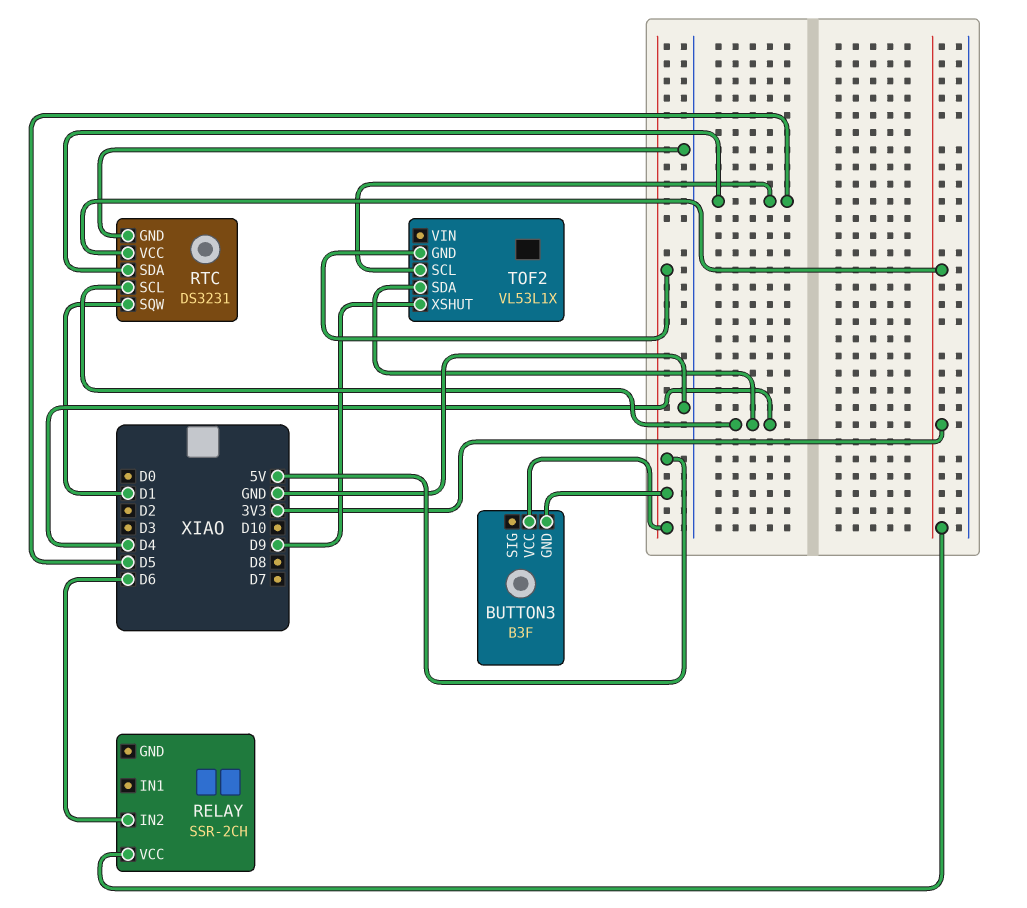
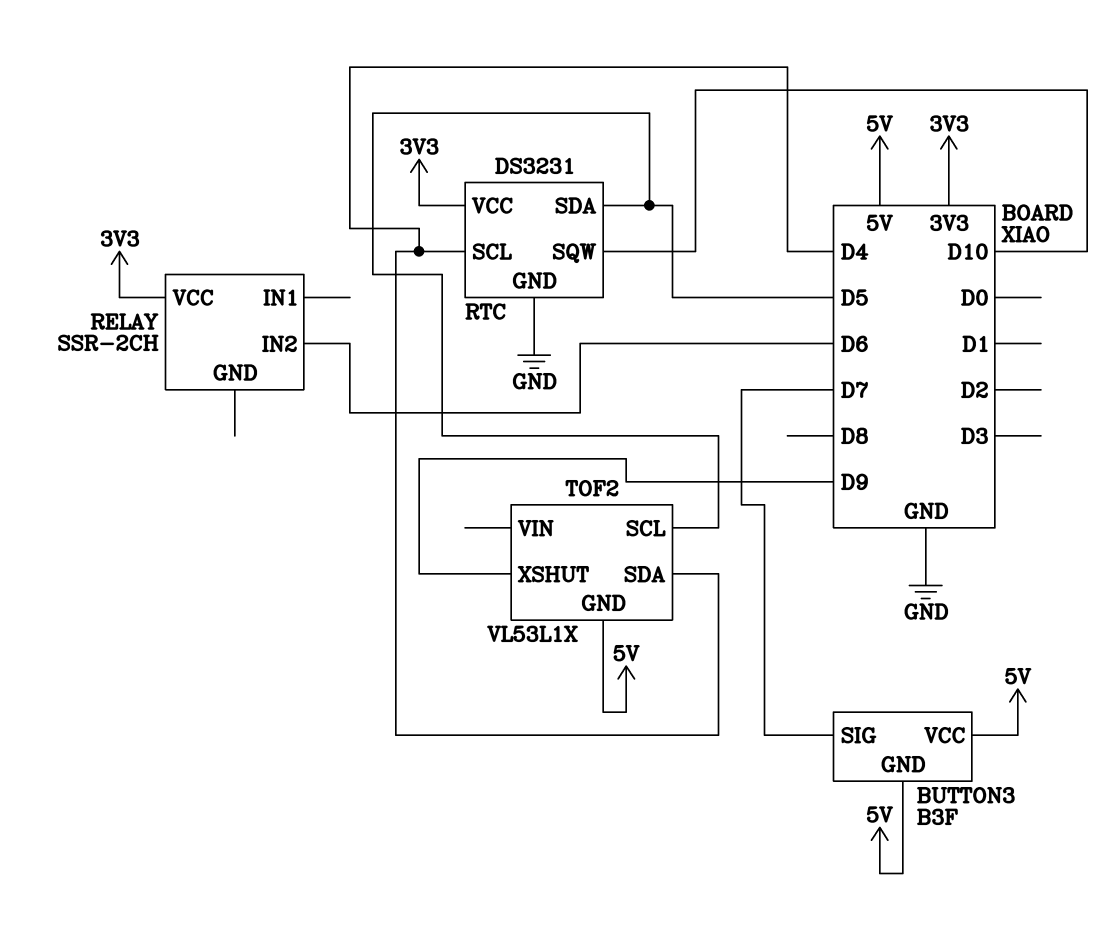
BUTTON3 pin SIG: none -> D7
RTC pin SQW: D1 -> D10

